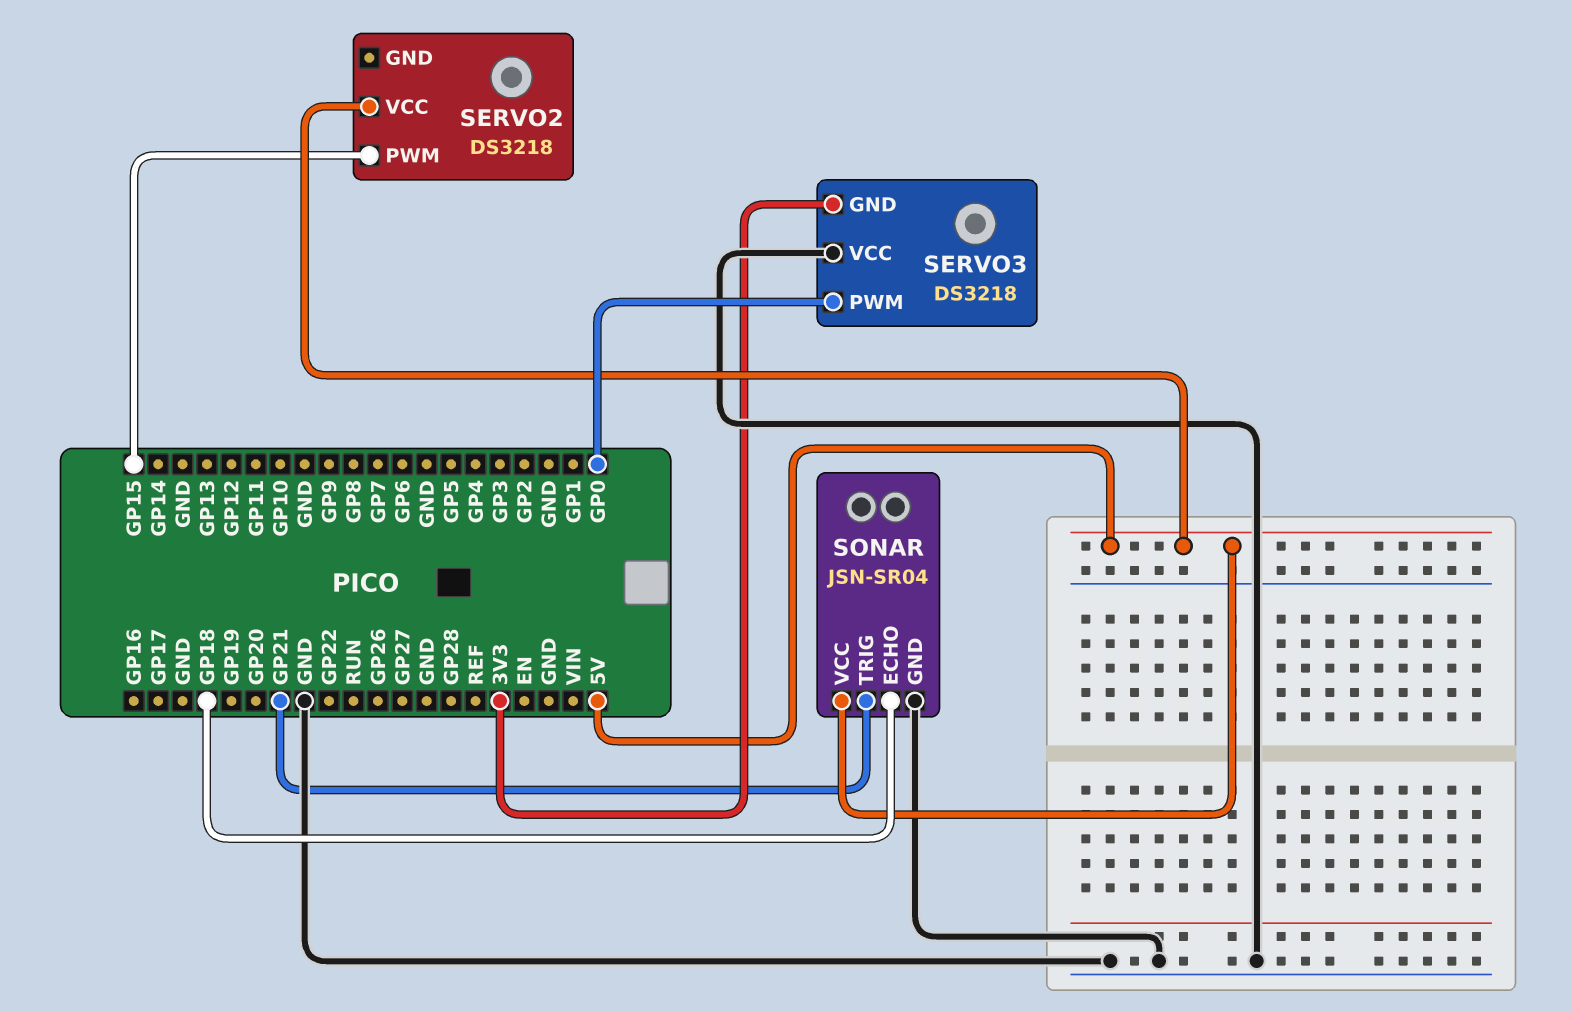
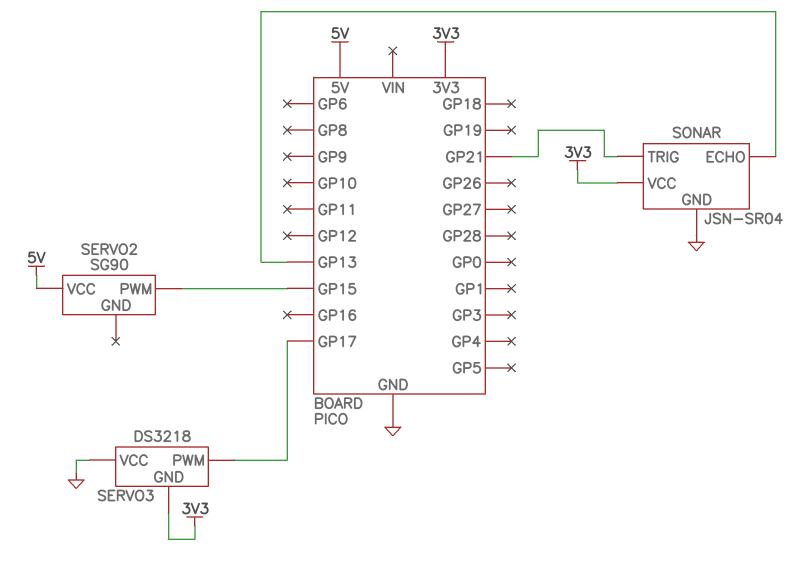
SERVO2: DS3218 -> SG90
SERVO3 pin PWM: GP0 -> GP17
SONAR pin ECHO: GP18 -> GP13
SONAR pin VCC: 5V -> 3V3

